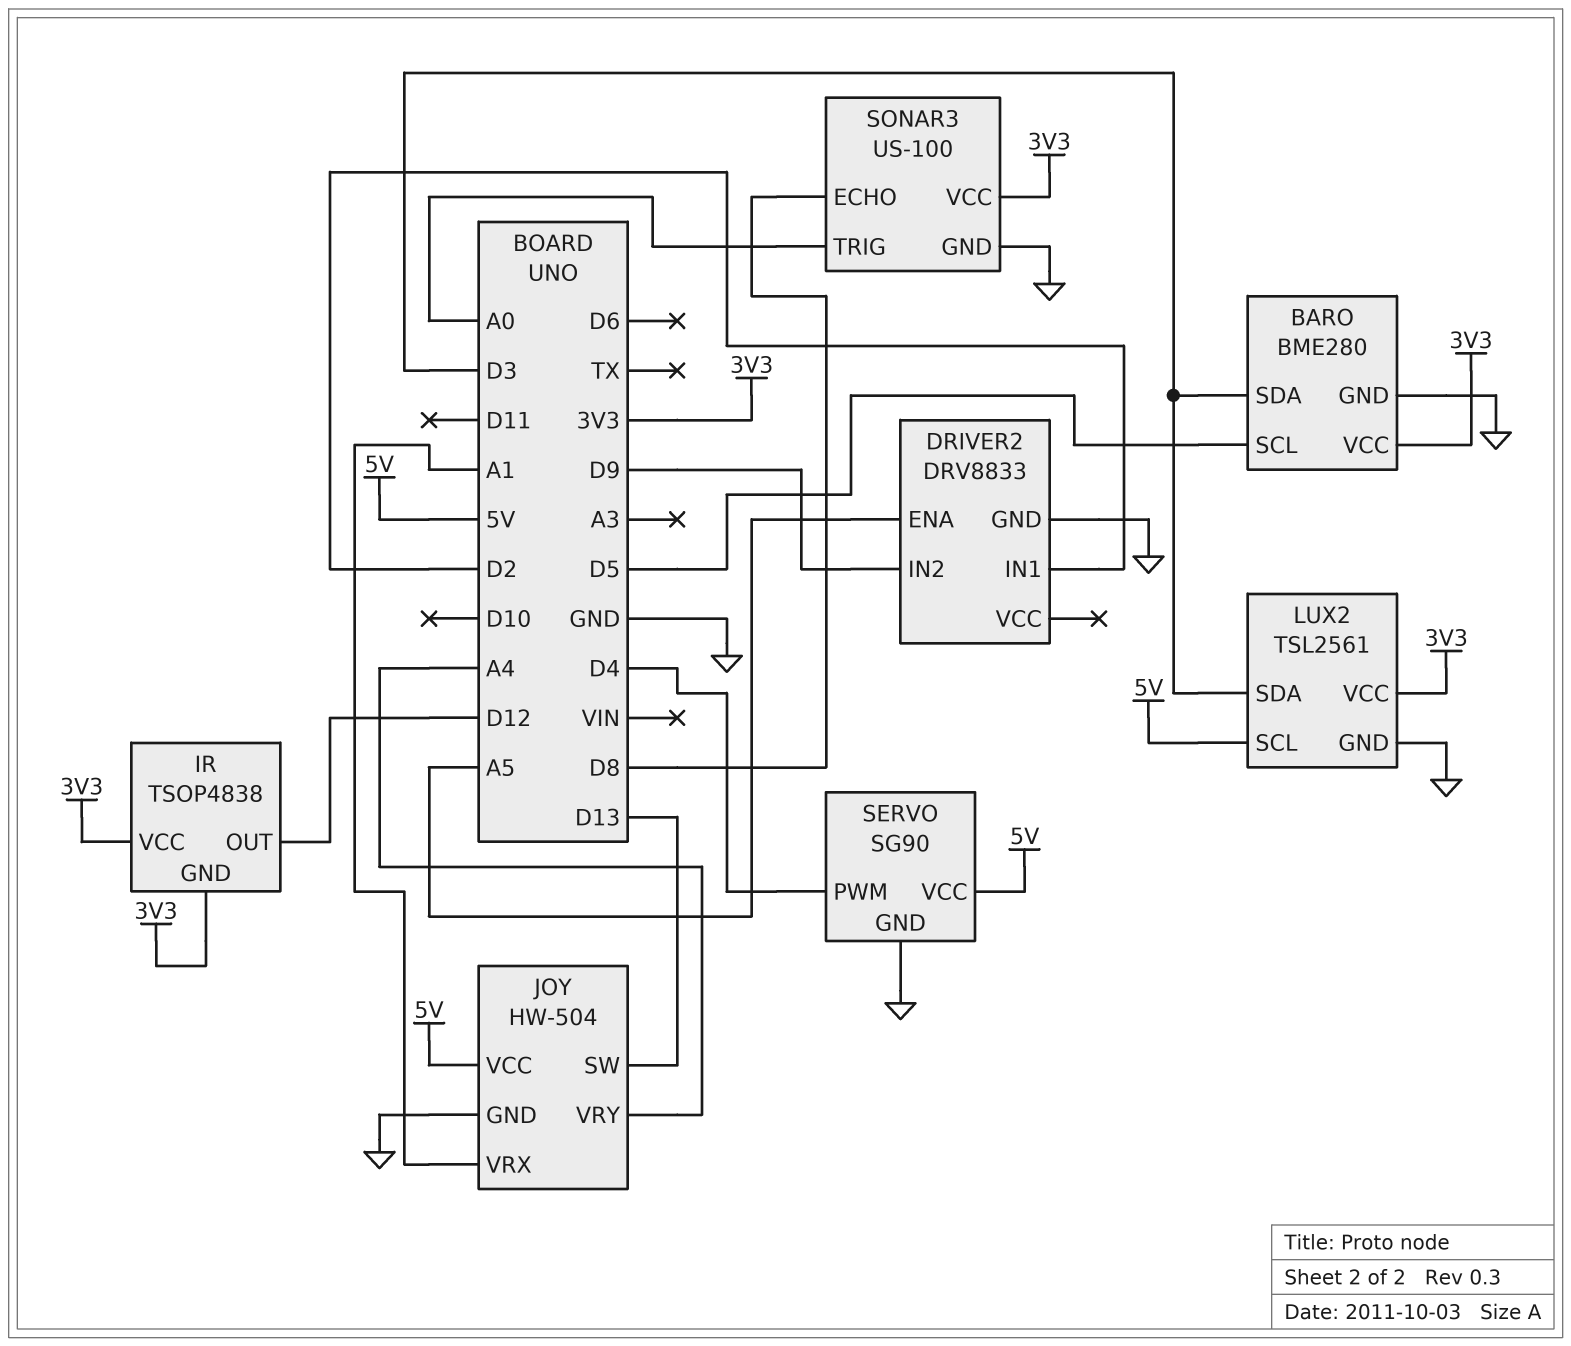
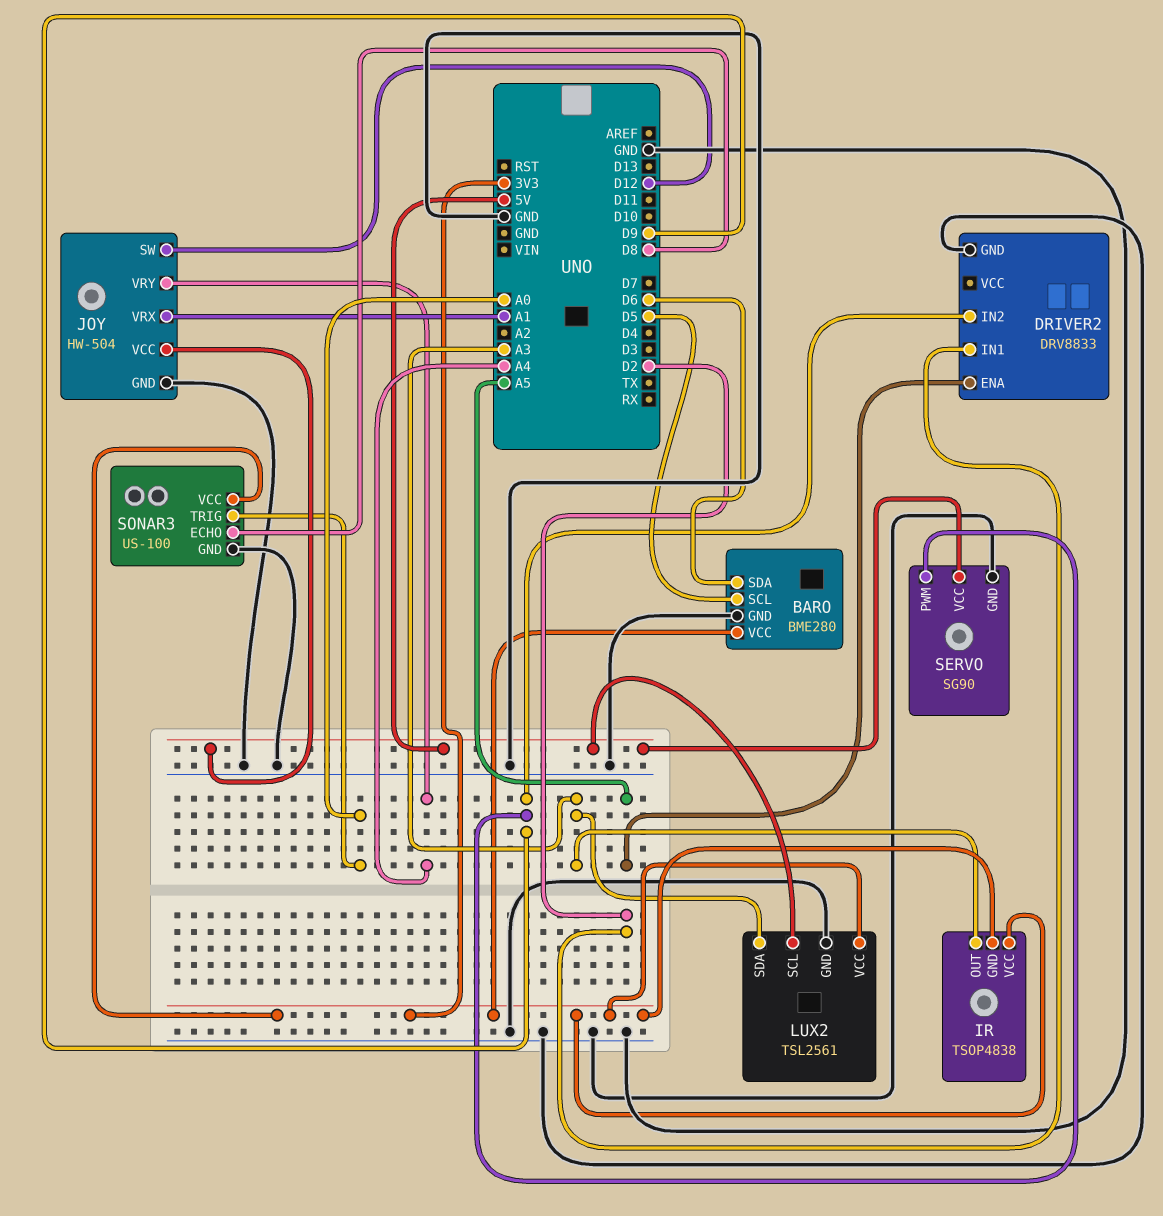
BARO pin SDA: D3 -> D6
IR pin OUT: D12 -> A3
JOY pin SW: D13 -> D12
LUX2 pin SDA: D3 -> A3
SERVO pin PWM: D4 -> D9

